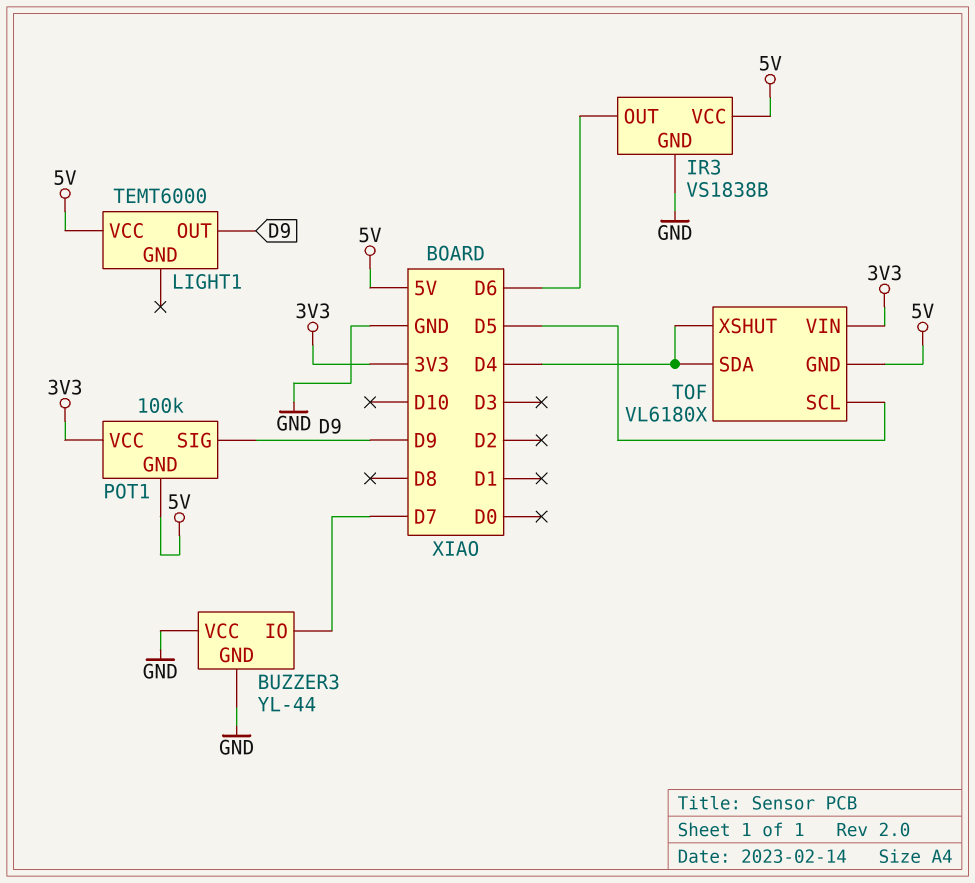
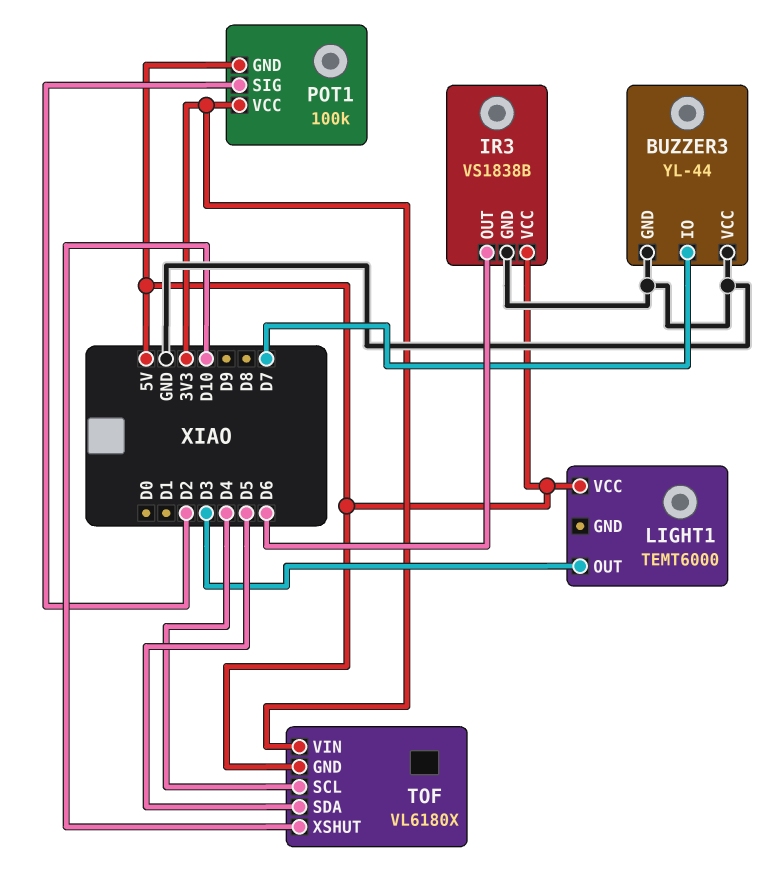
LIGHT1 pin OUT: D9 -> D3
POT1 pin SIG: D9 -> D2
TOF pin SCL: D5 -> D4
TOF pin SDA: D4 -> D5
TOF pin XSHUT: D4 -> D10

